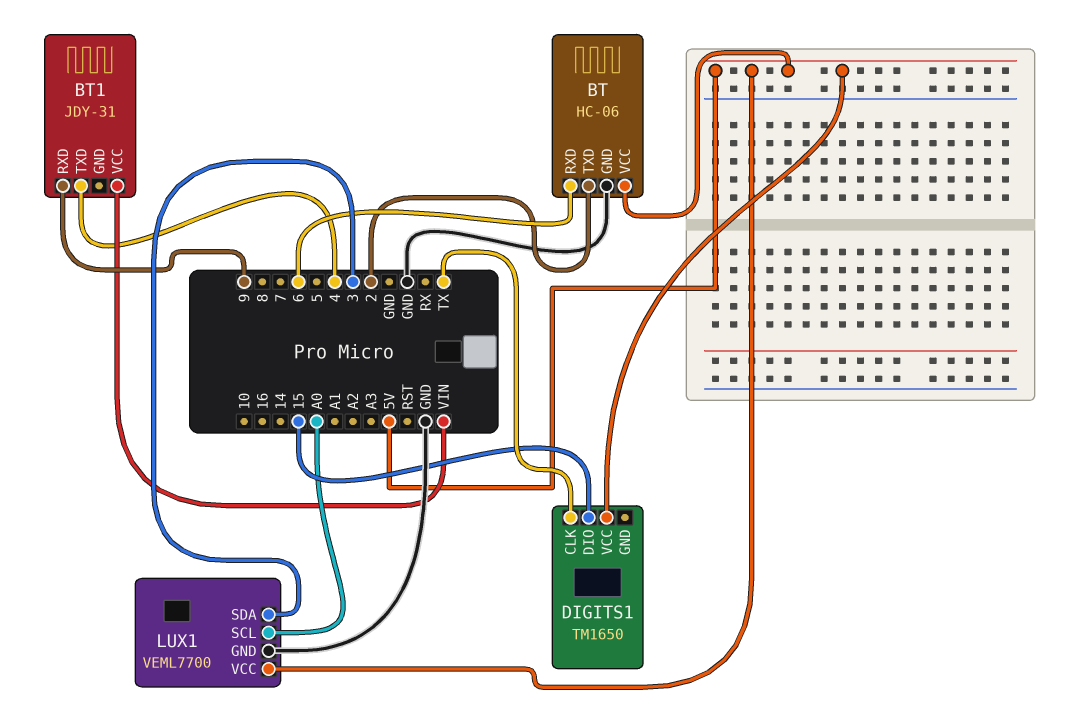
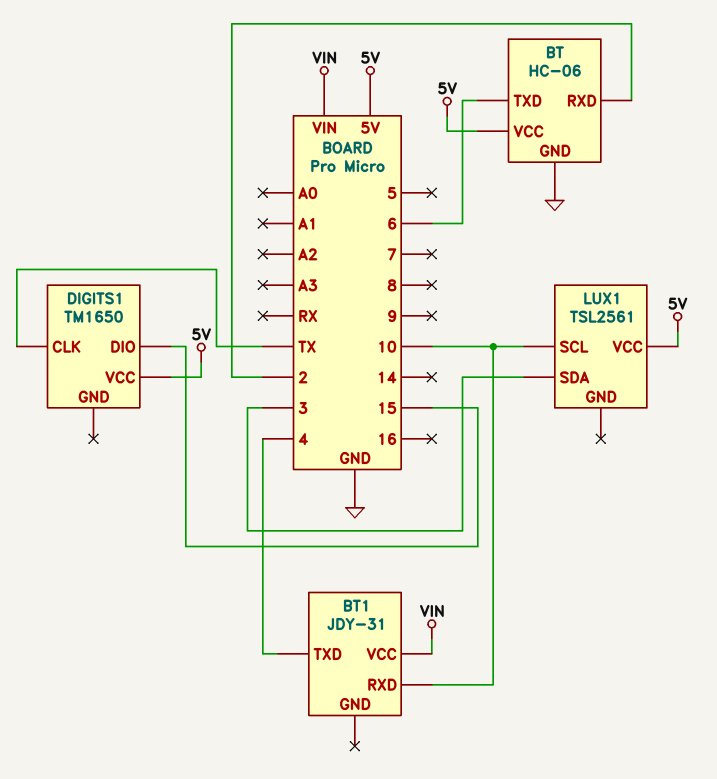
BT pin RXD: 6 -> 2
BT pin TXD: 2 -> 6
BT1 pin RXD: 9 -> 10
LUX1: VEML7700 -> TSL2561
LUX1 pin GND: GND -> none
LUX1 pin SCL: A0 -> 10

